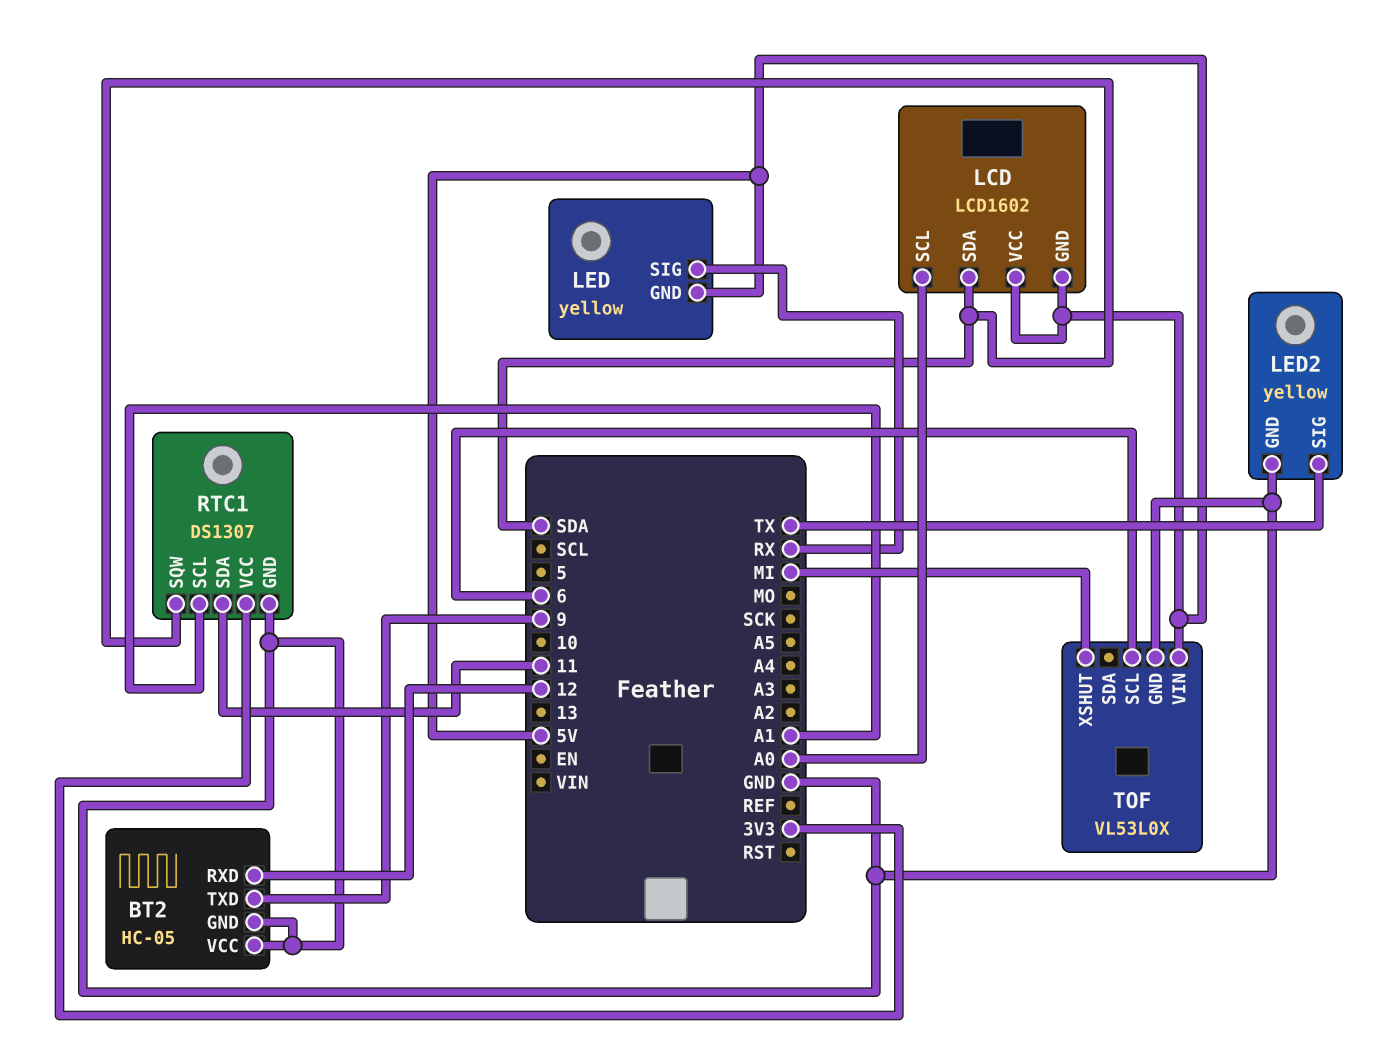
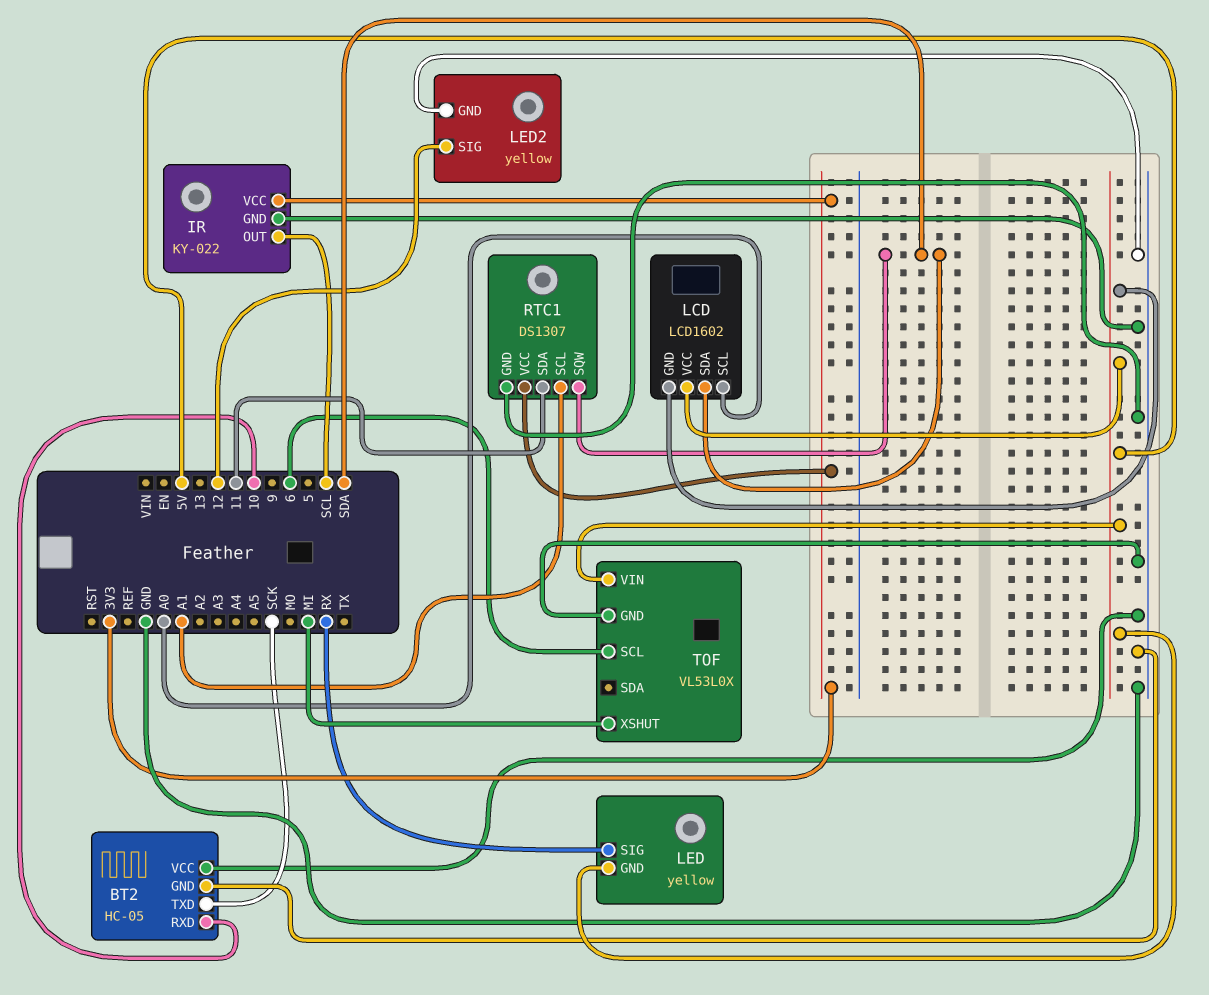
BT2 pin RXD: 12 -> 10
BT2 pin TXD: 9 -> SCK
IR: none -> KY-022
IR pin GND: none -> GND
IR pin OUT: none -> SCL
IR pin VCC: none -> 3V3
LED2 pin SIG: TX -> 12

